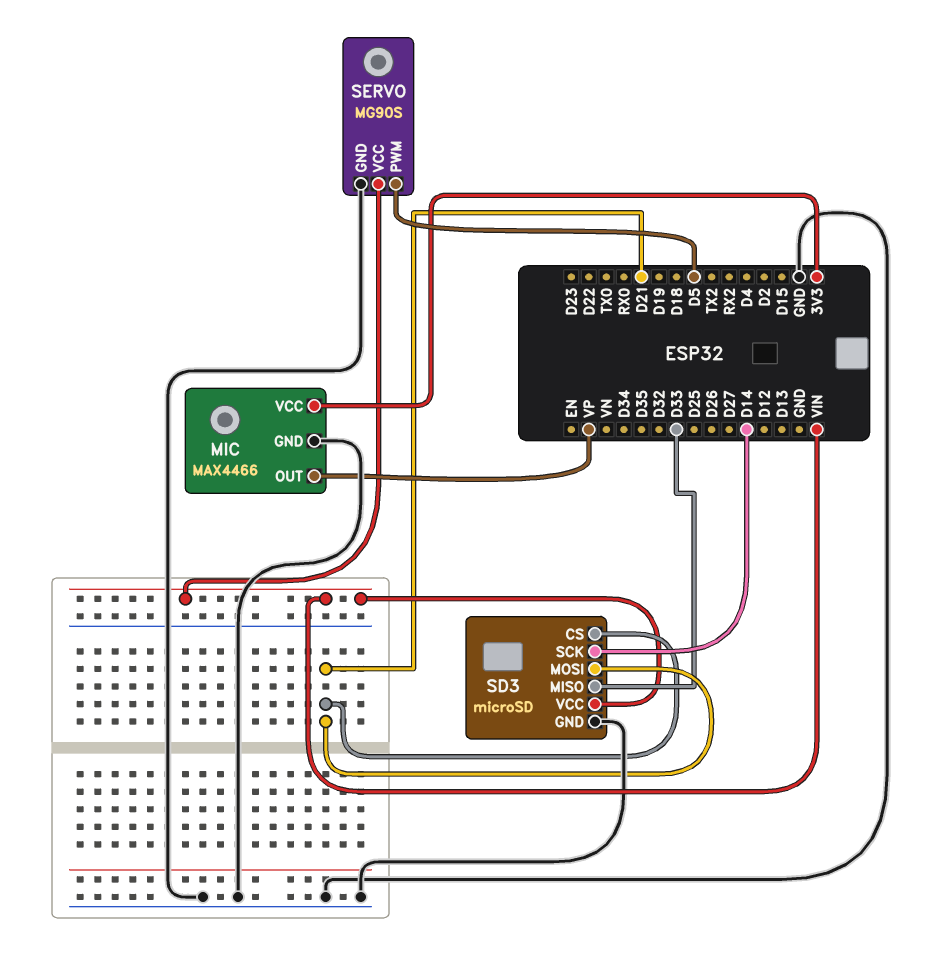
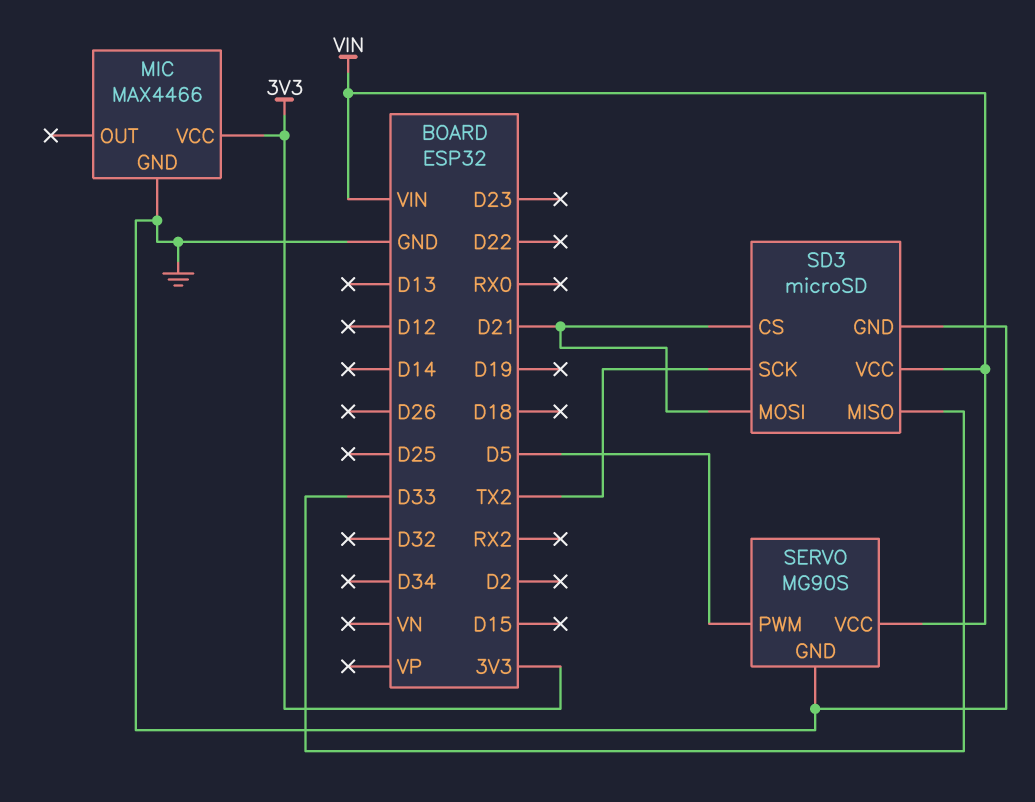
MIC pin OUT: VP -> none
SD3 pin SCK: D14 -> TX2

